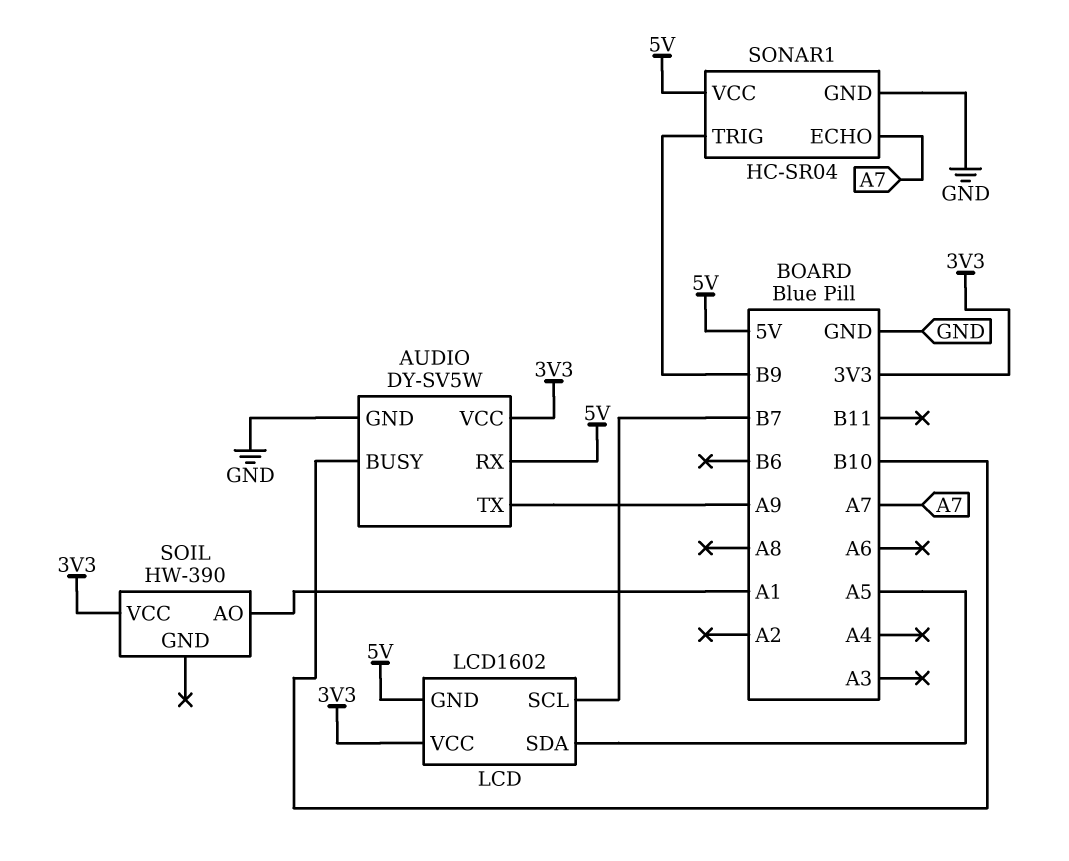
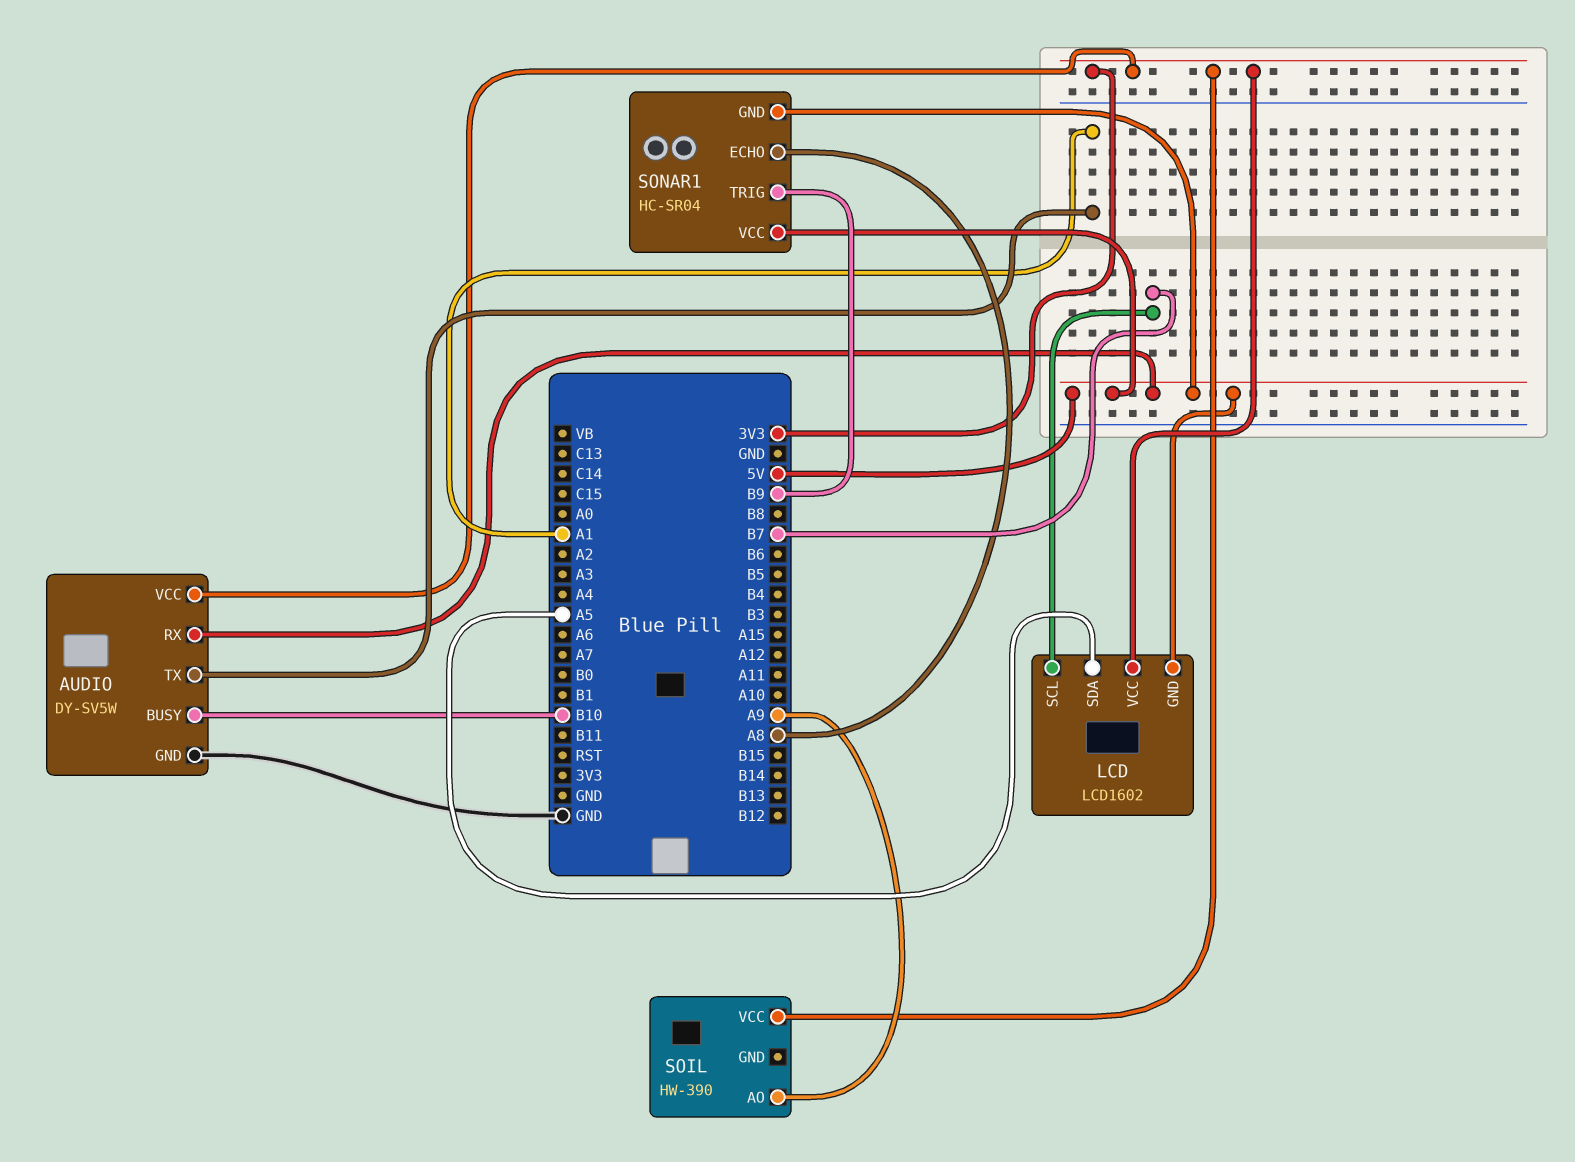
AUDIO pin TX: A9 -> A1
SOIL pin AO: A1 -> A9
SONAR1 pin ECHO: A7 -> A8
SONAR1 pin GND: GND -> 5V

